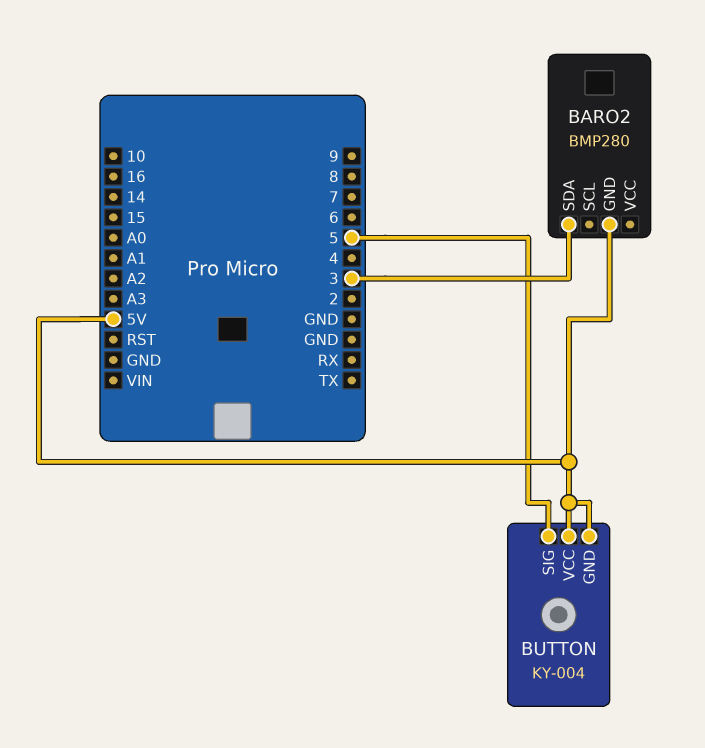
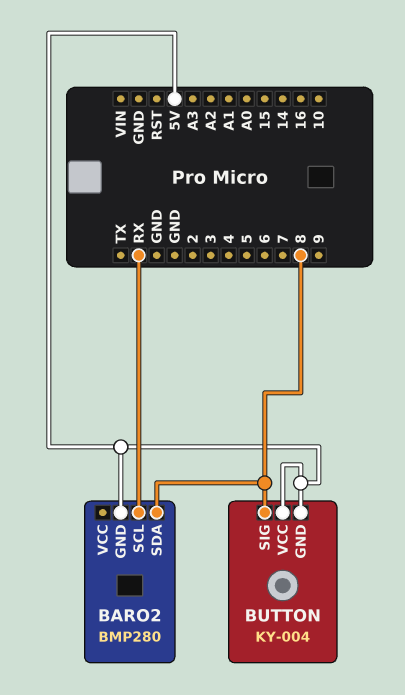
BARO2 pin SCL: none -> RX
BARO2 pin SDA: 3 -> 8
BUTTON pin SIG: 5 -> 8

